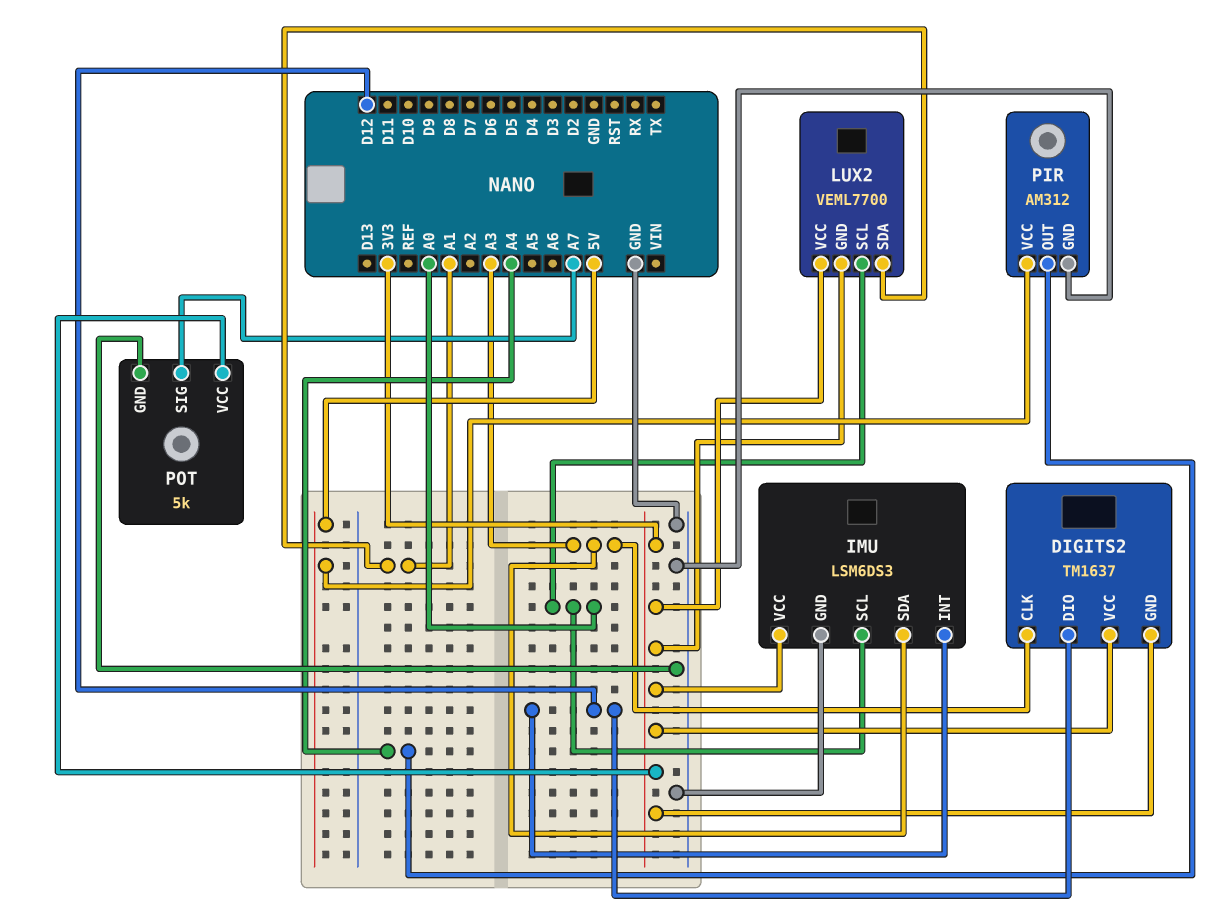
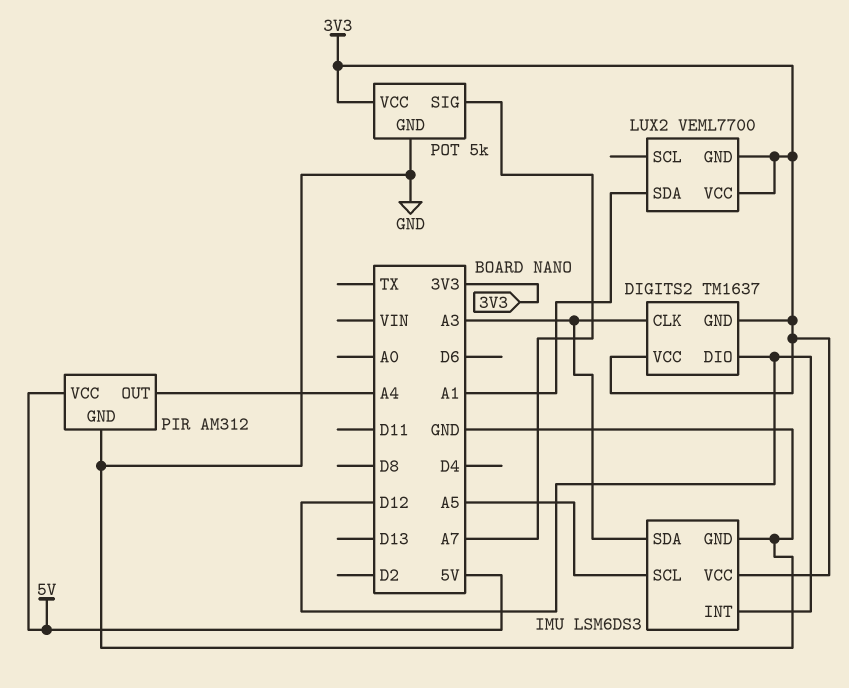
IMU pin SCL: A0 -> A5
LUX2 pin SCL: A0 -> none

